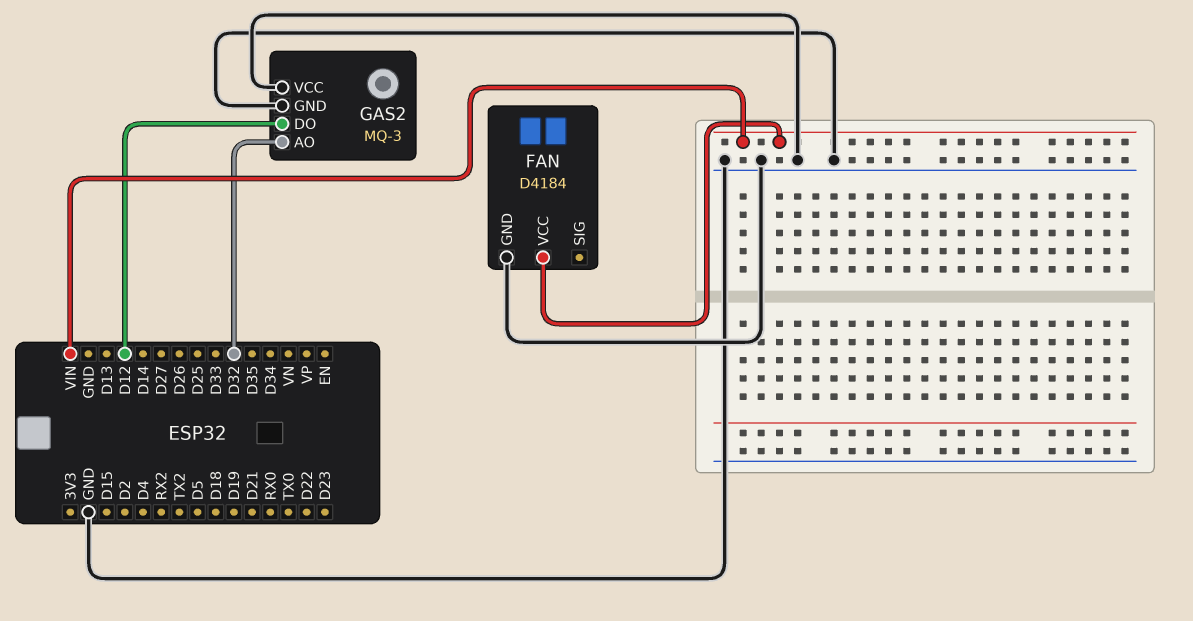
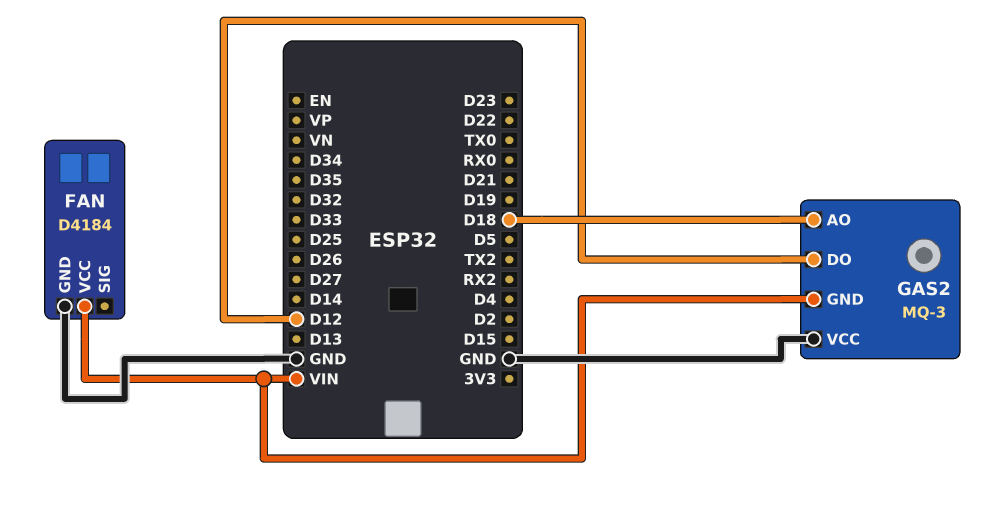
GAS2 pin AO: D32 -> D18
GAS2 pin GND: GND -> VIN

